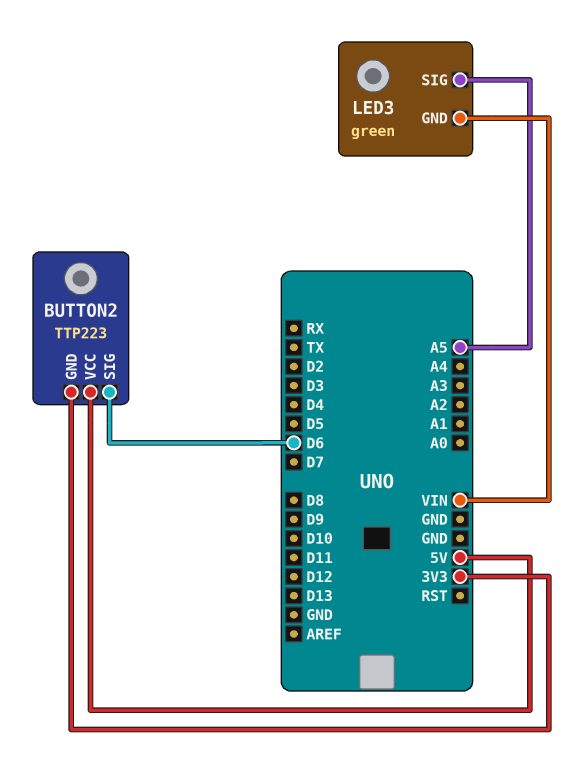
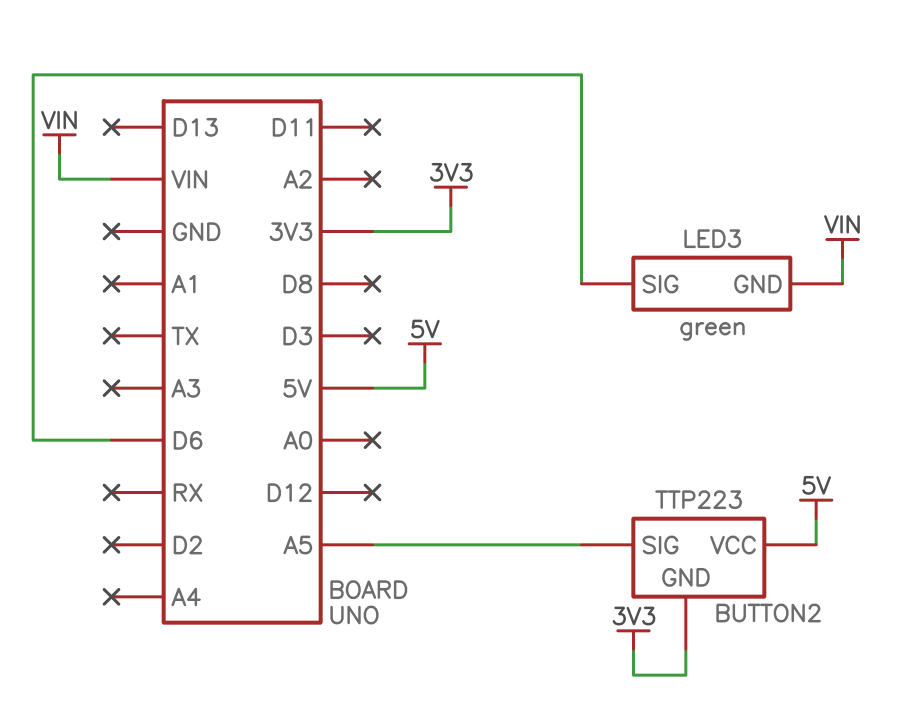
BUTTON2 pin SIG: D6 -> A5
LED3 pin SIG: A5 -> D6

